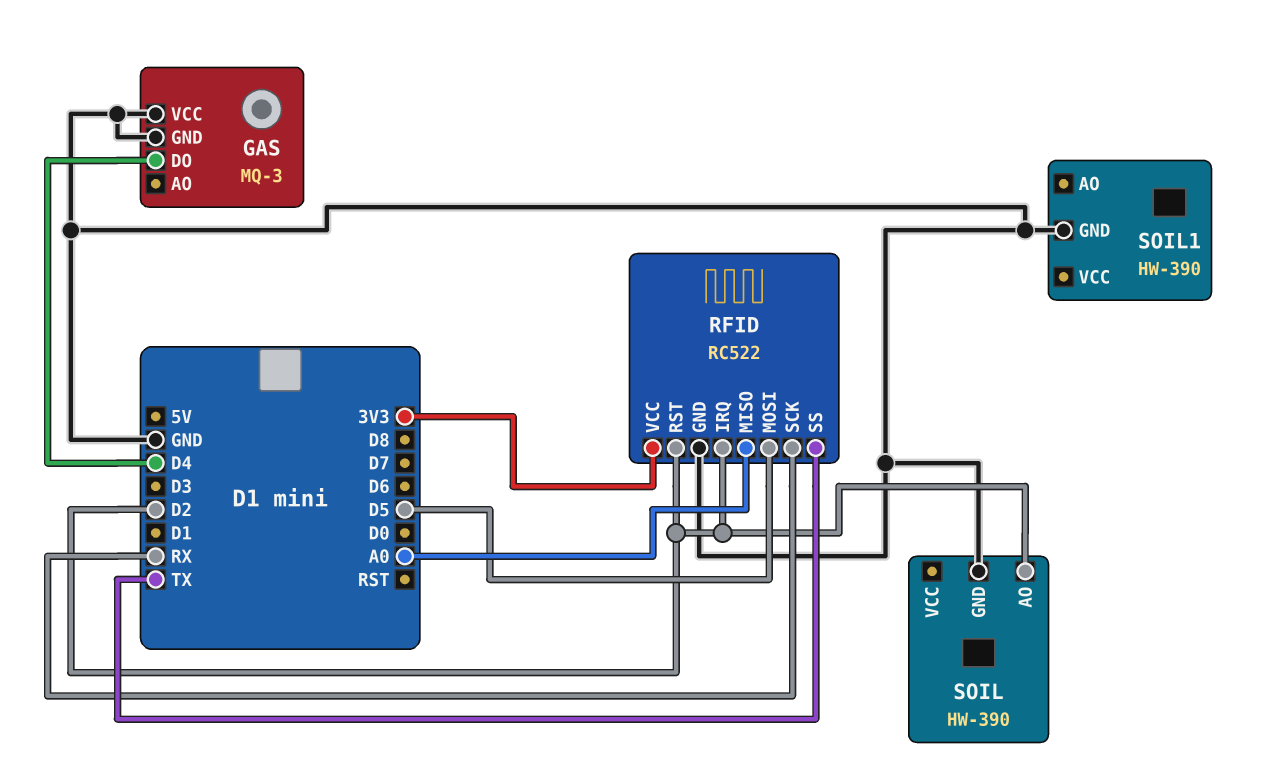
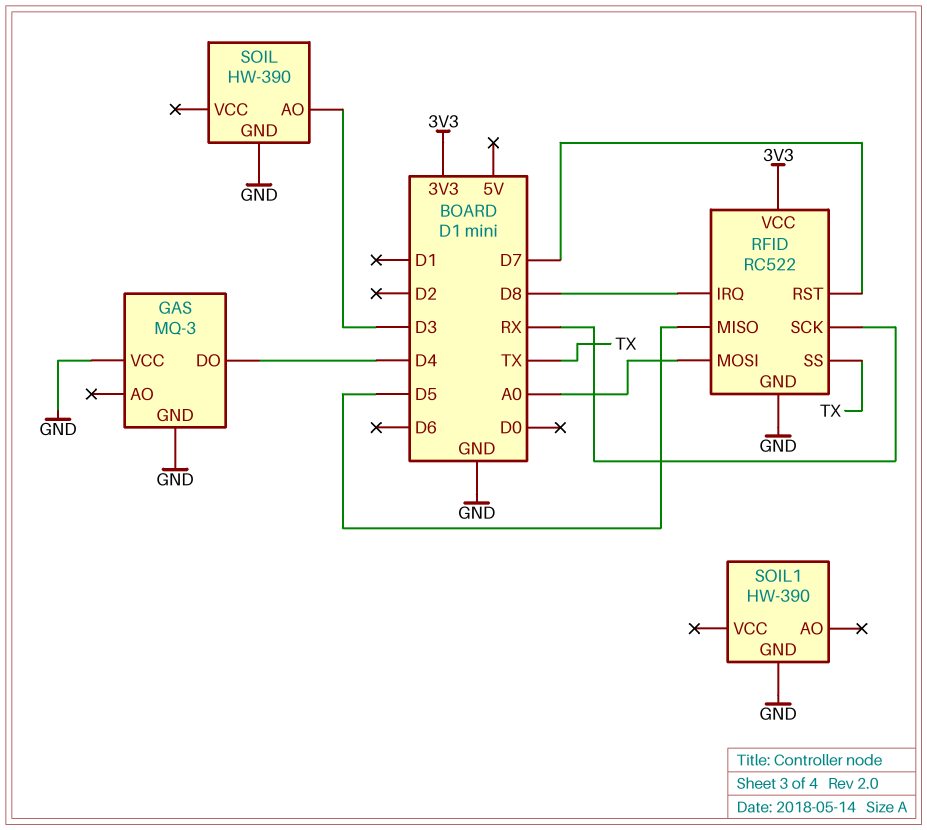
RFID pin IRQ: D2 -> D8
RFID pin MISO: A0 -> D5
RFID pin MOSI: D5 -> A0
RFID pin RST: D2 -> D7
SOIL pin AO: D2 -> D3

